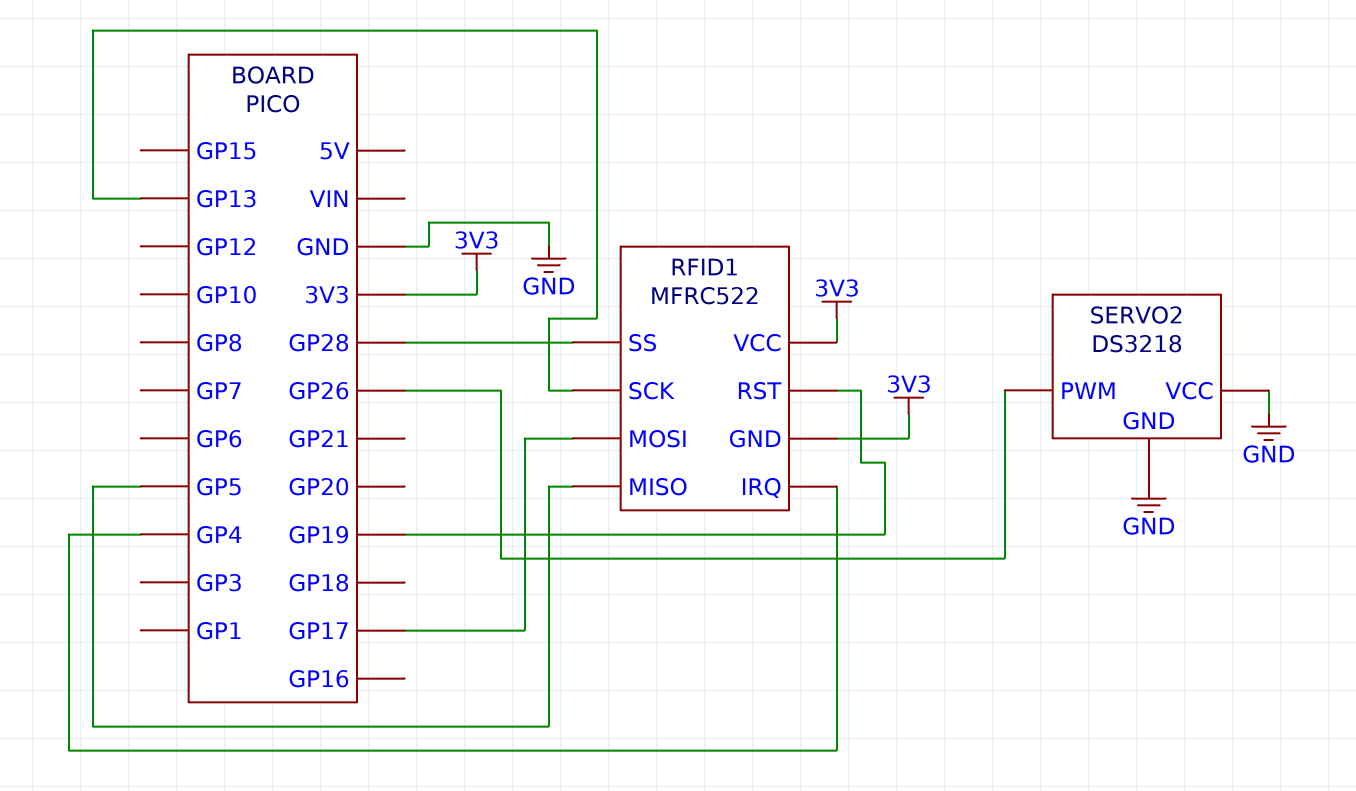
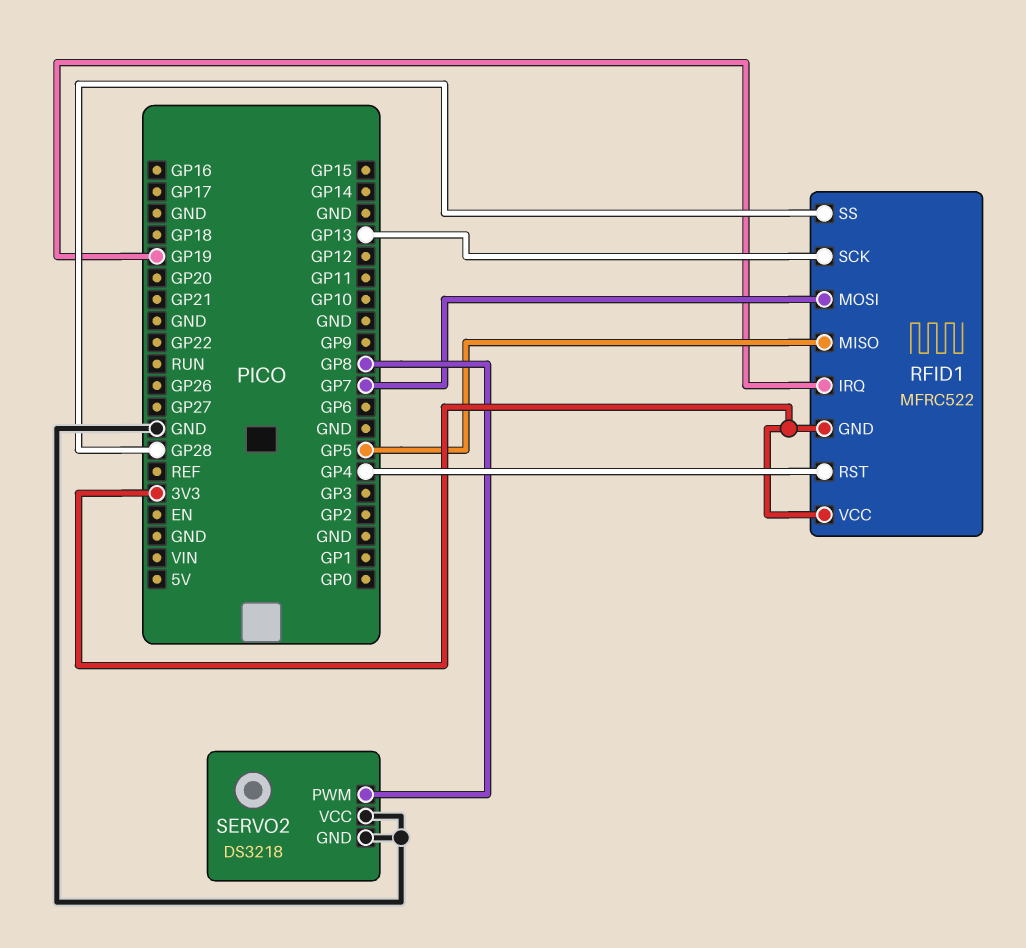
RFID1 pin IRQ: GP4 -> GP19
RFID1 pin MOSI: GP17 -> GP7
RFID1 pin RST: GP19 -> GP4
SERVO2 pin PWM: GP26 -> GP8

